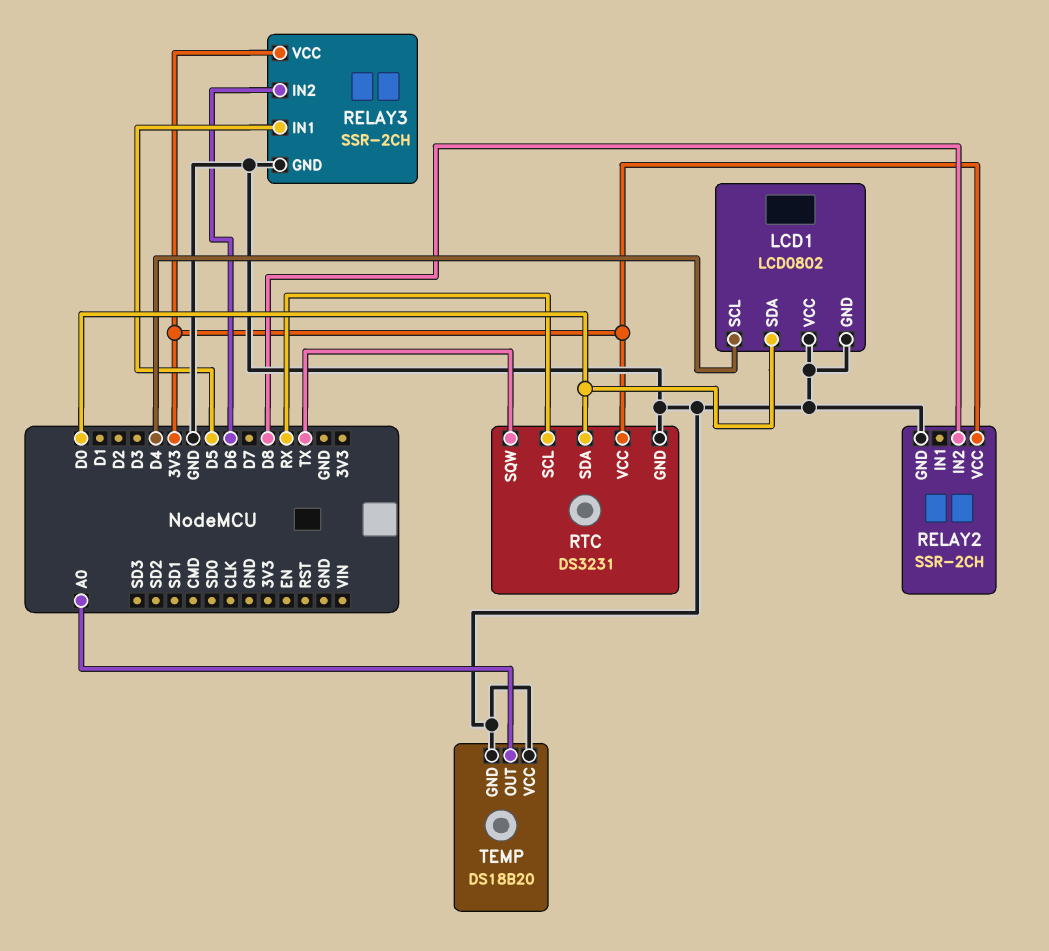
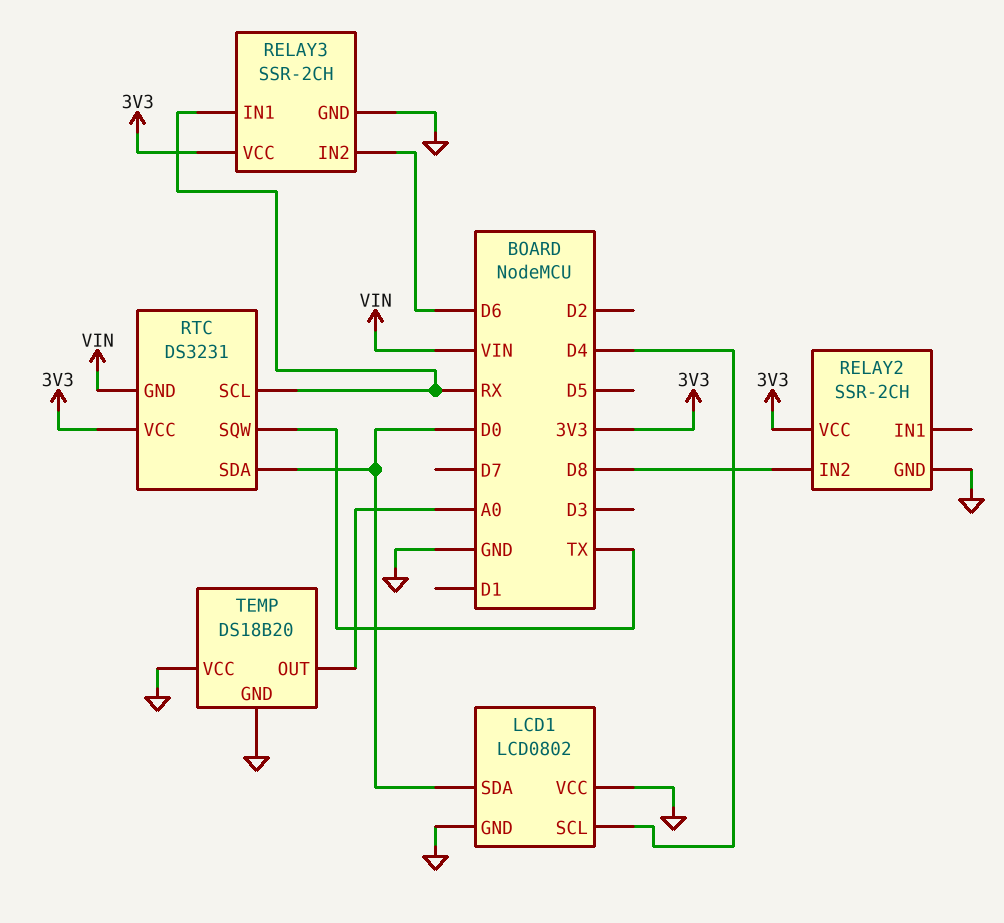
RELAY3 pin IN1: D5 -> RX
RTC pin GND: GND -> VIN

